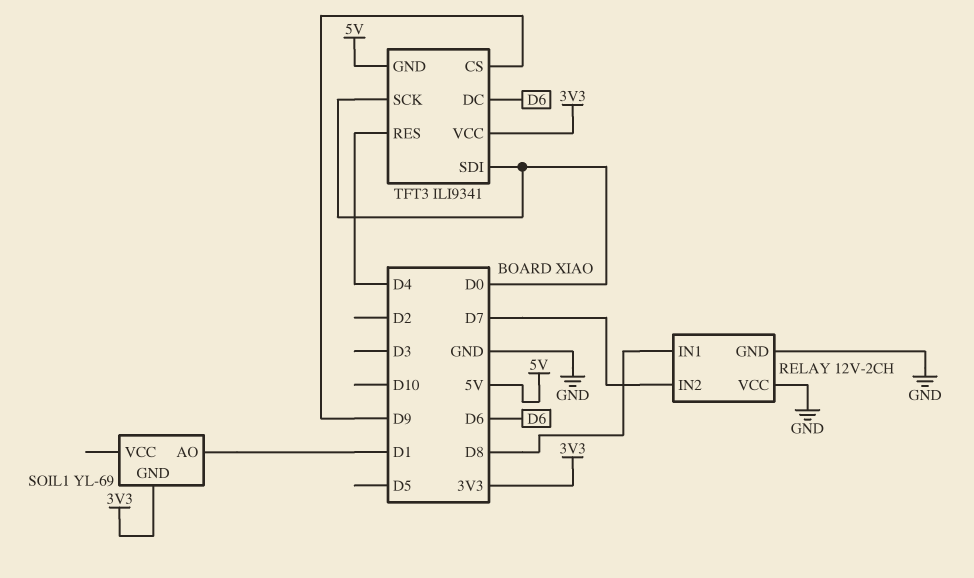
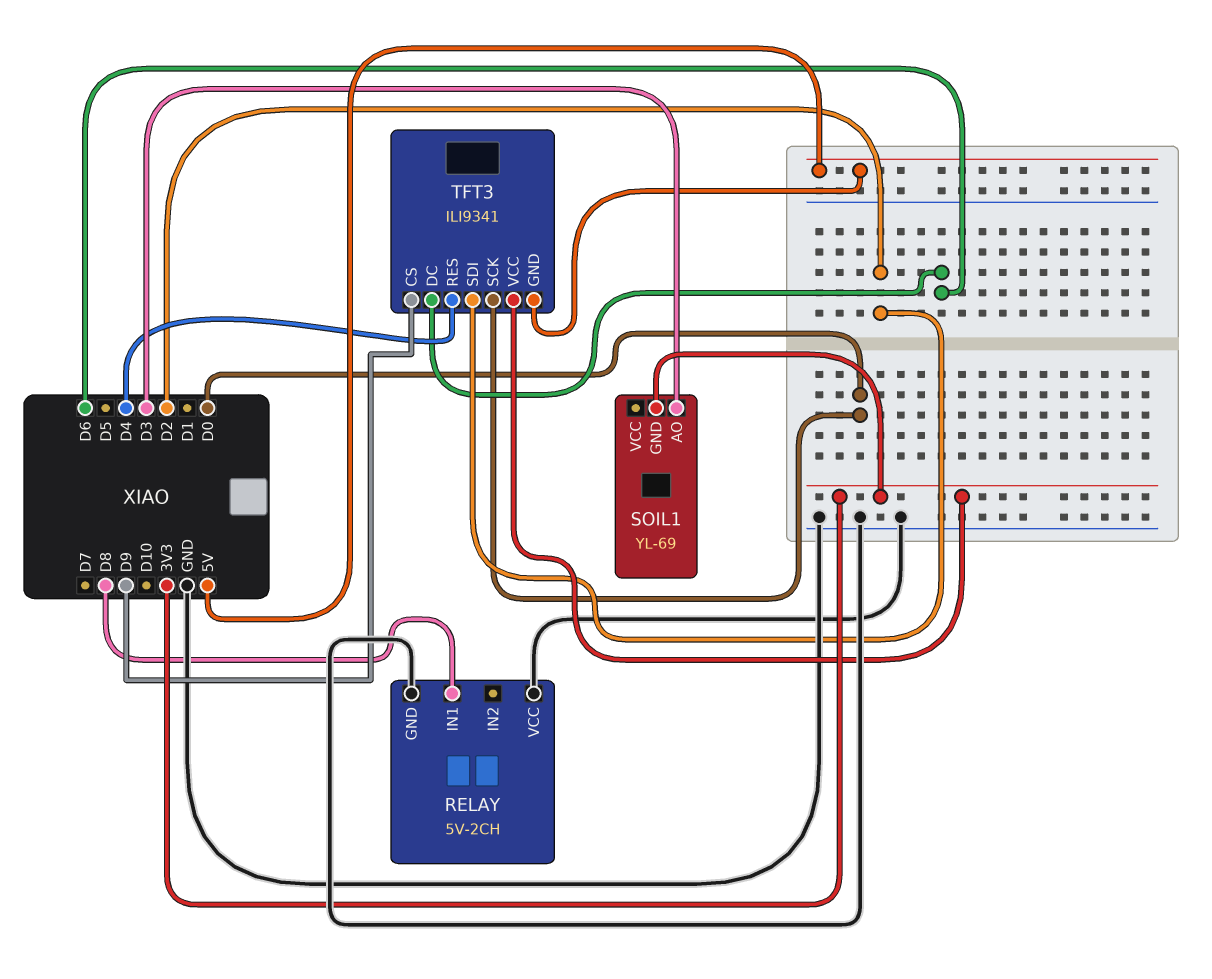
RELAY: 12V-2CH -> 5V-2CH
RELAY pin IN2: D7 -> none
SOIL1 pin AO: D1 -> D3
TFT3 pin SDI: D0 -> D2

